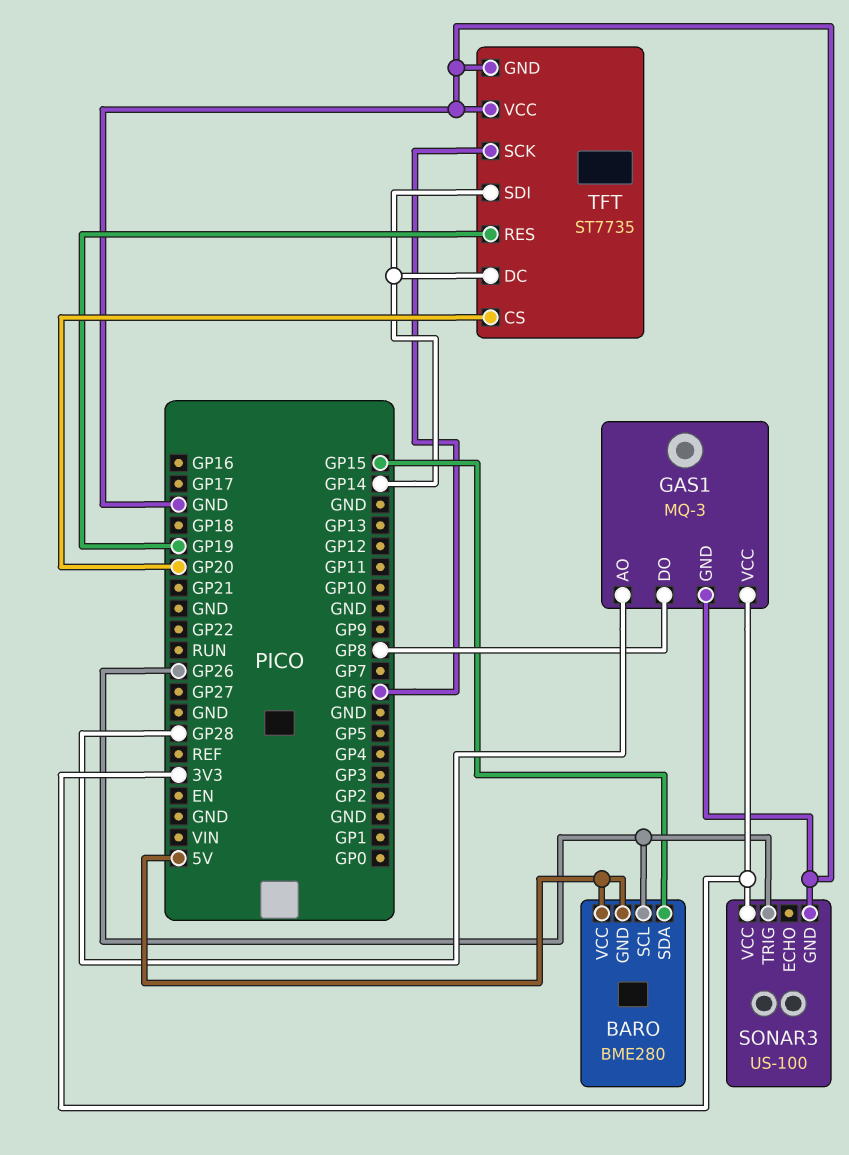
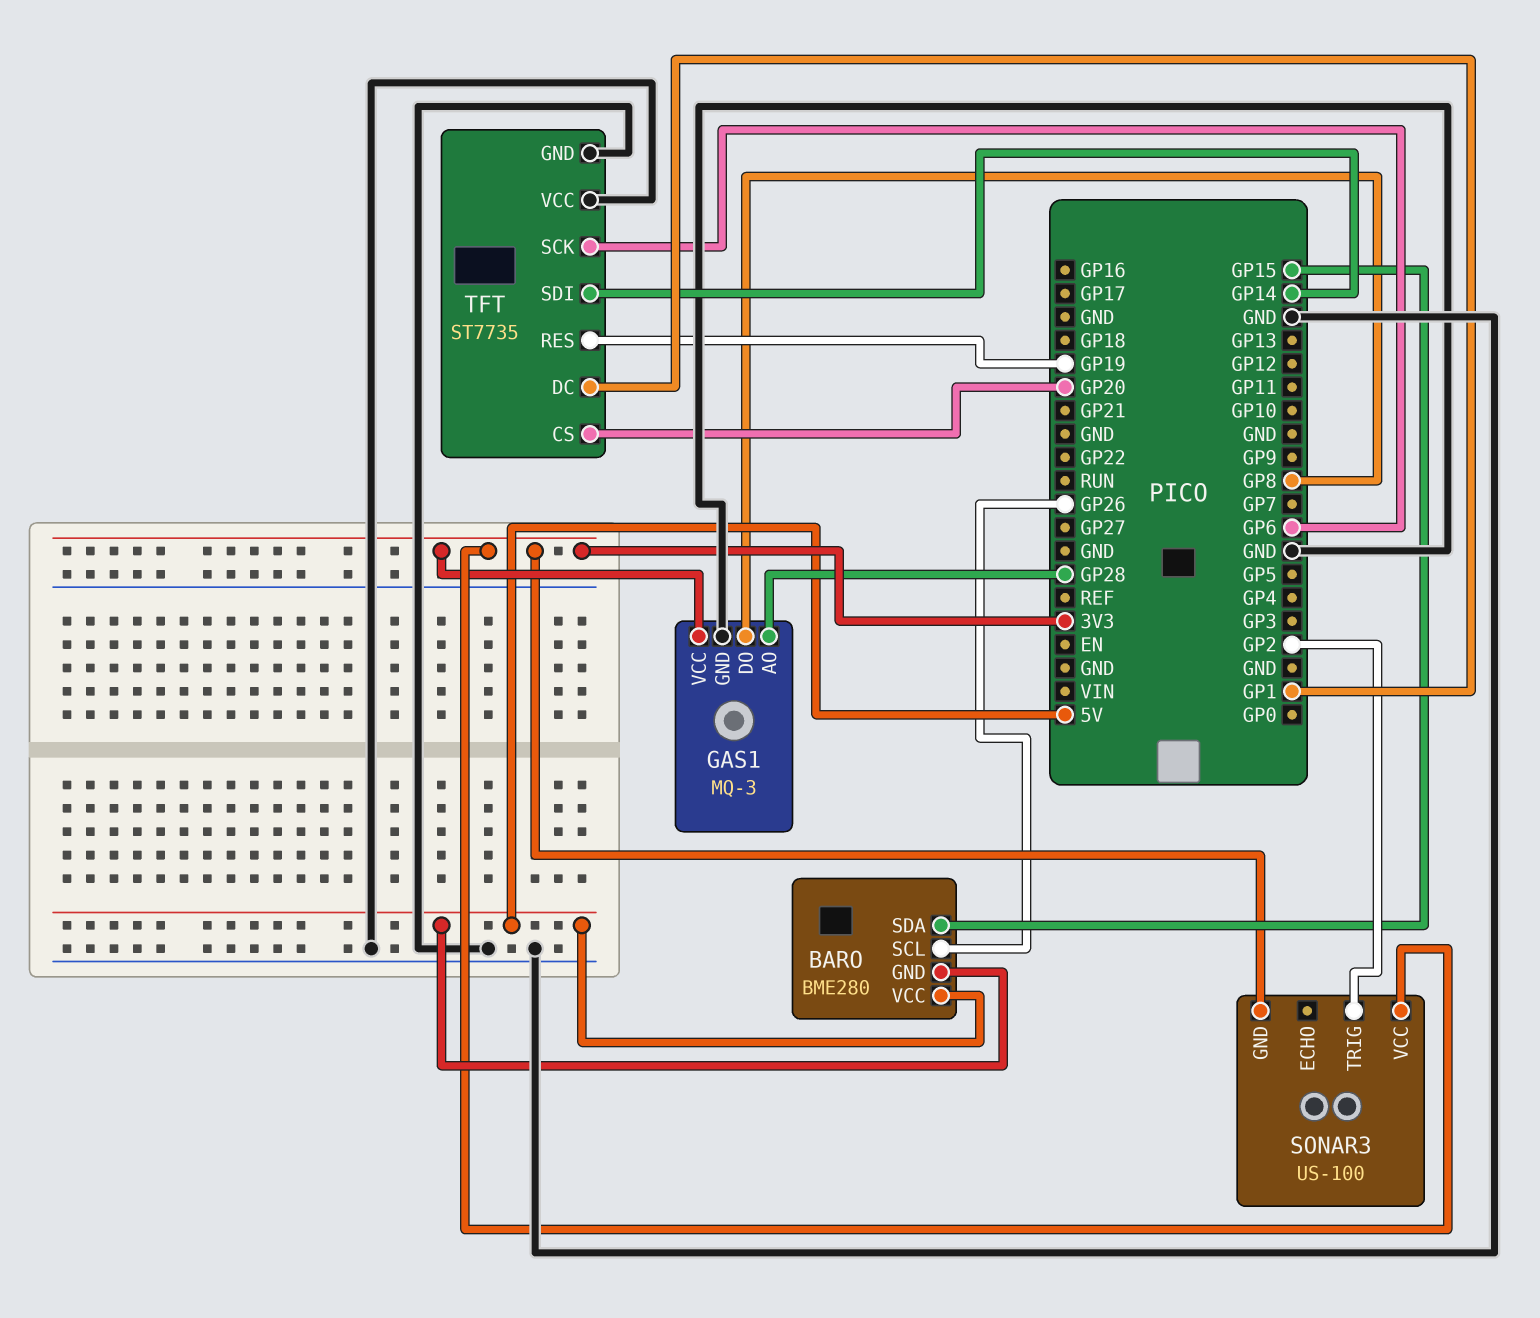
SONAR3 pin GND: GND -> 3V3
SONAR3 pin TRIG: GP26 -> GP2
TFT pin DC: GP14 -> GP1

